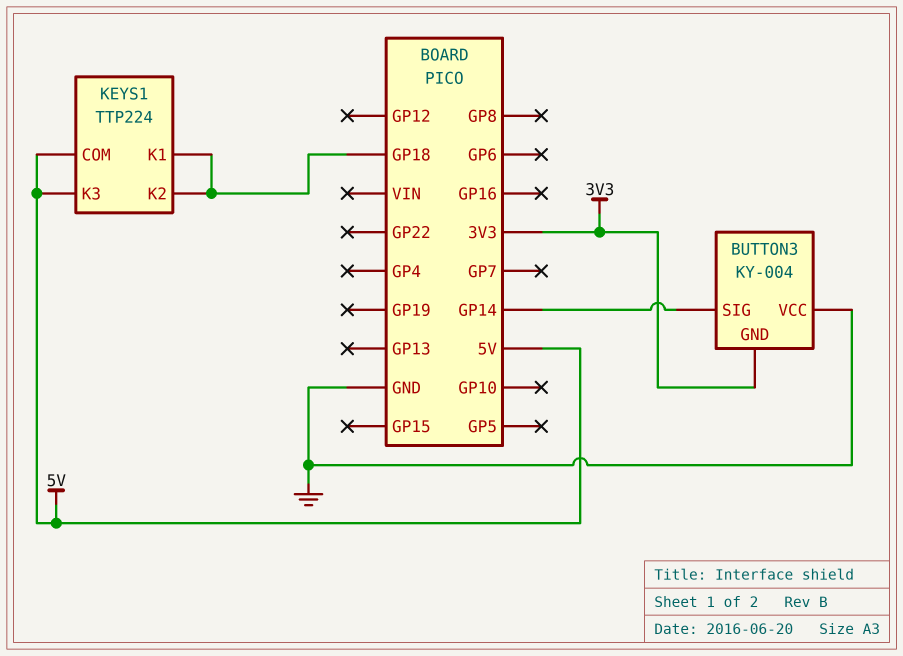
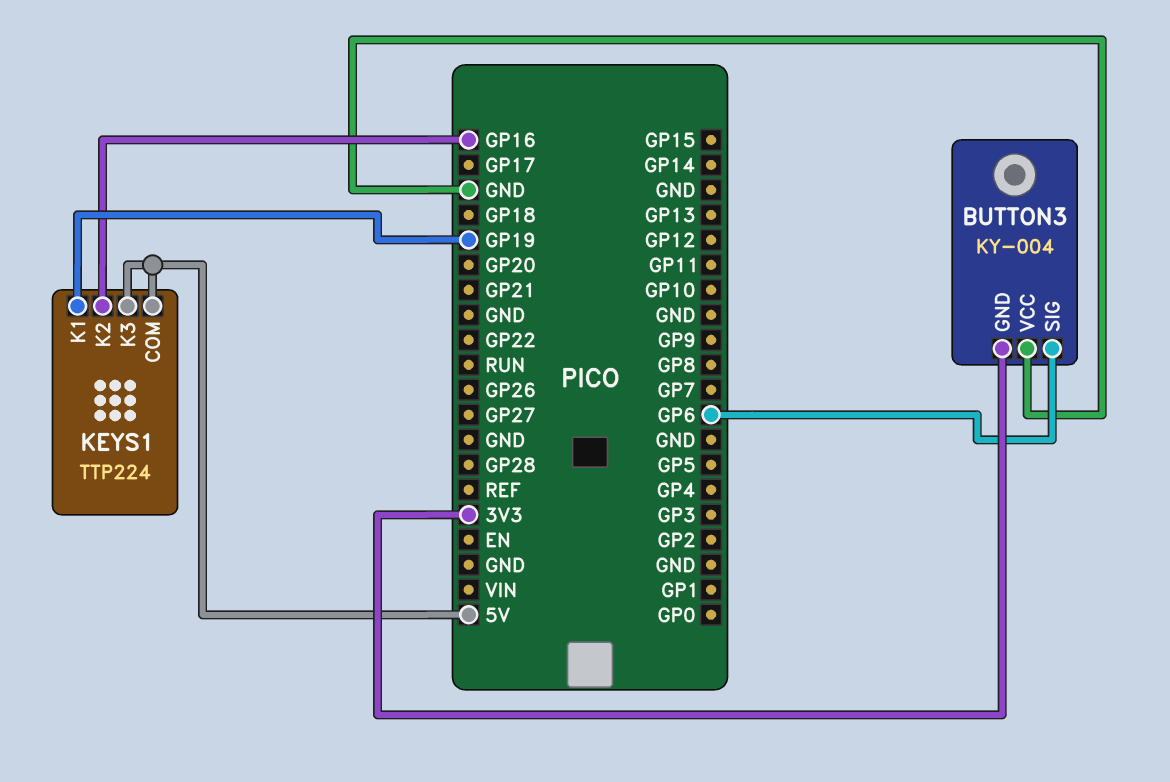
BUTTON3 pin SIG: GP14 -> GP6
KEYS1 pin K1: GP18 -> GP19
KEYS1 pin K2: GP18 -> GP16

